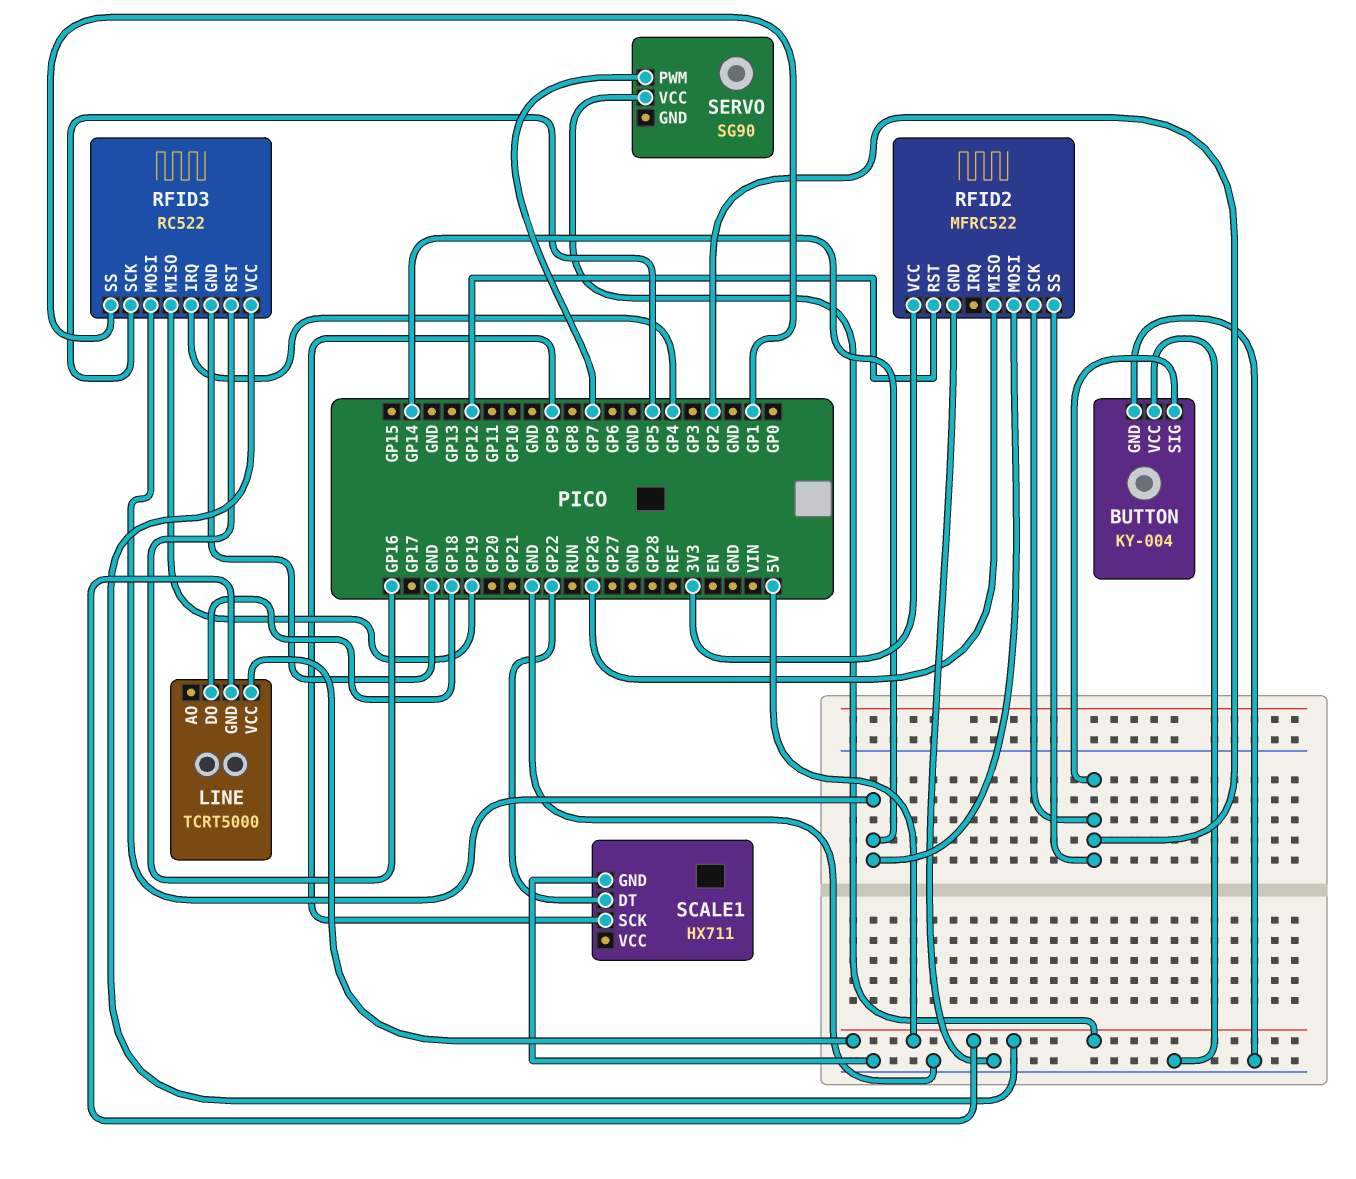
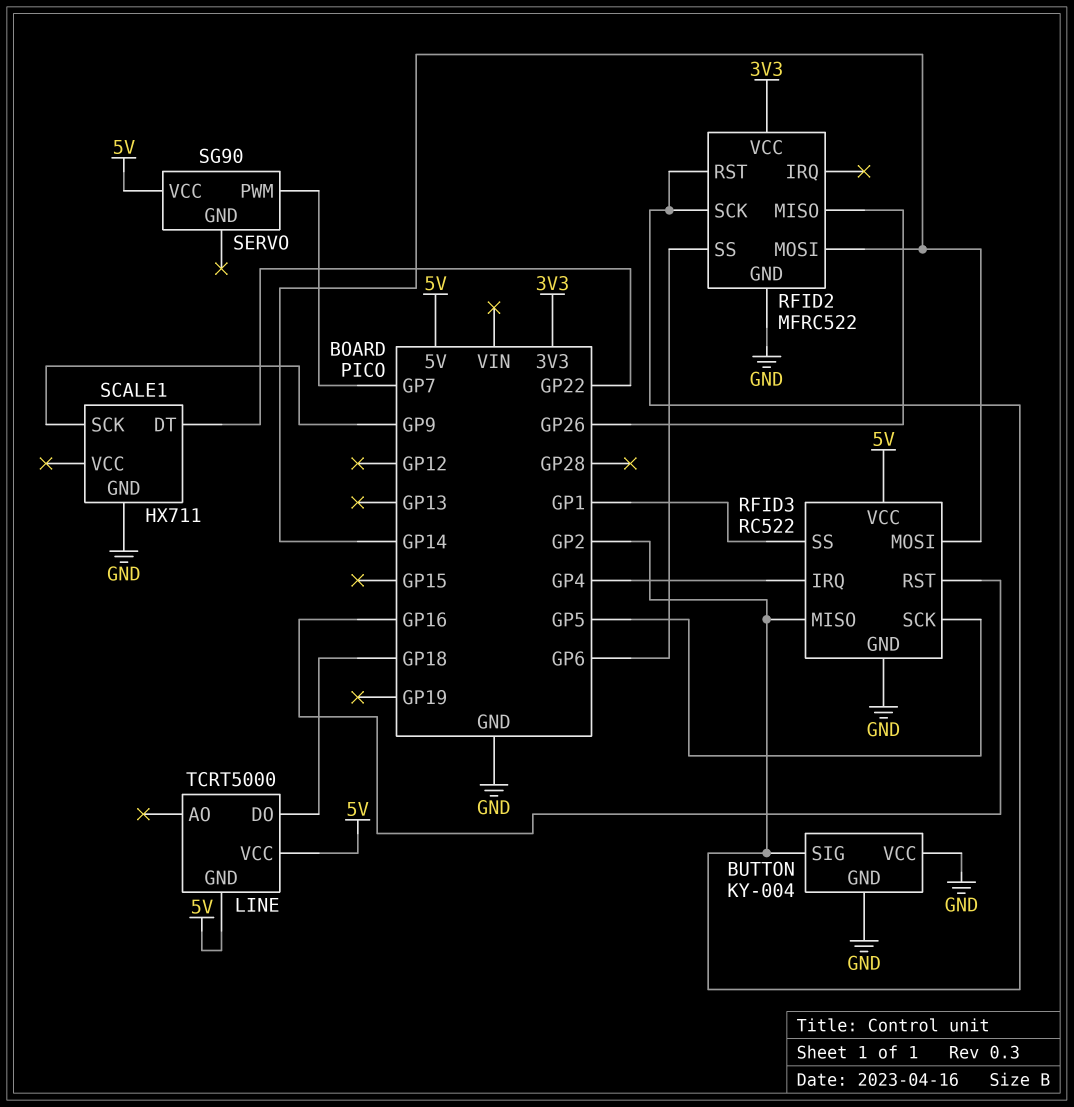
RFID2 pin RST: GP12 -> GP2
RFID2 pin SS: GP2 -> GP6
RFID3 pin MISO: GP19 -> GP2

